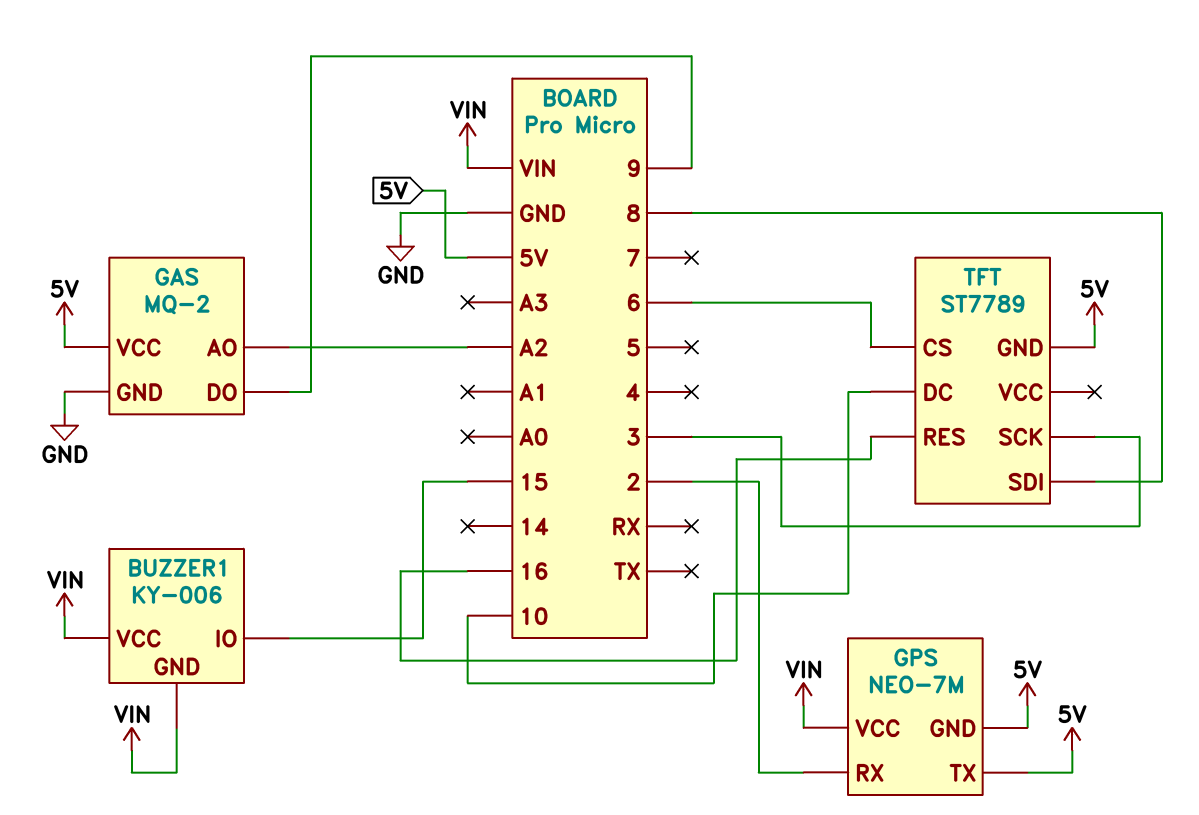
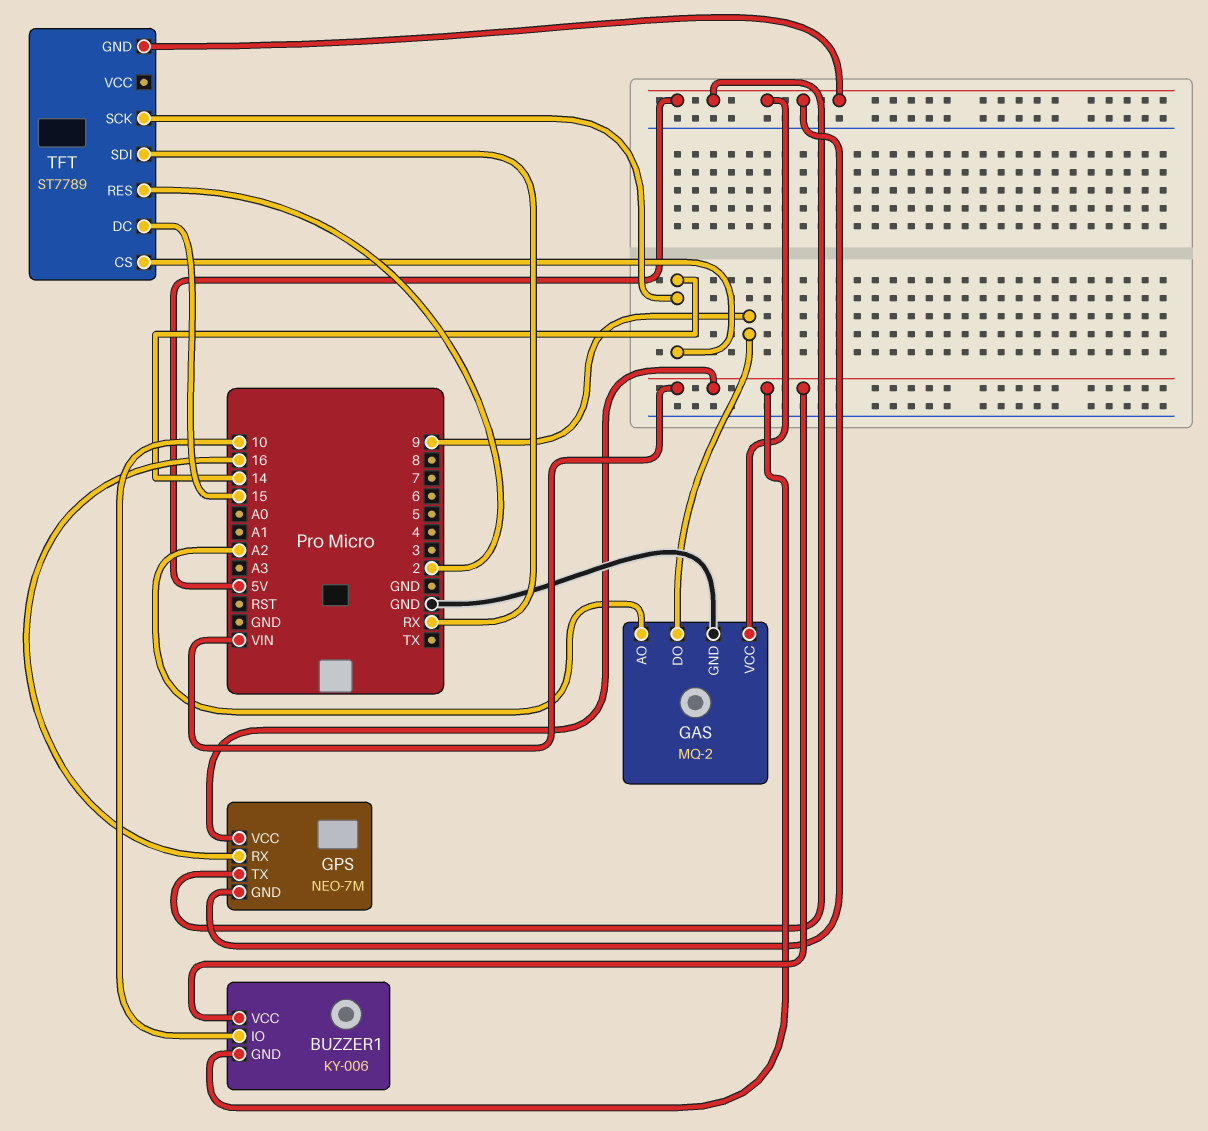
BUZZER1 pin IO: 15 -> 10
GPS pin RX: 2 -> 16
TFT pin CS: 6 -> 14
TFT pin DC: 10 -> 15
TFT pin RES: 16 -> 2
TFT pin SCK: 3 -> 14
TFT pin SDI: 8 -> RX

